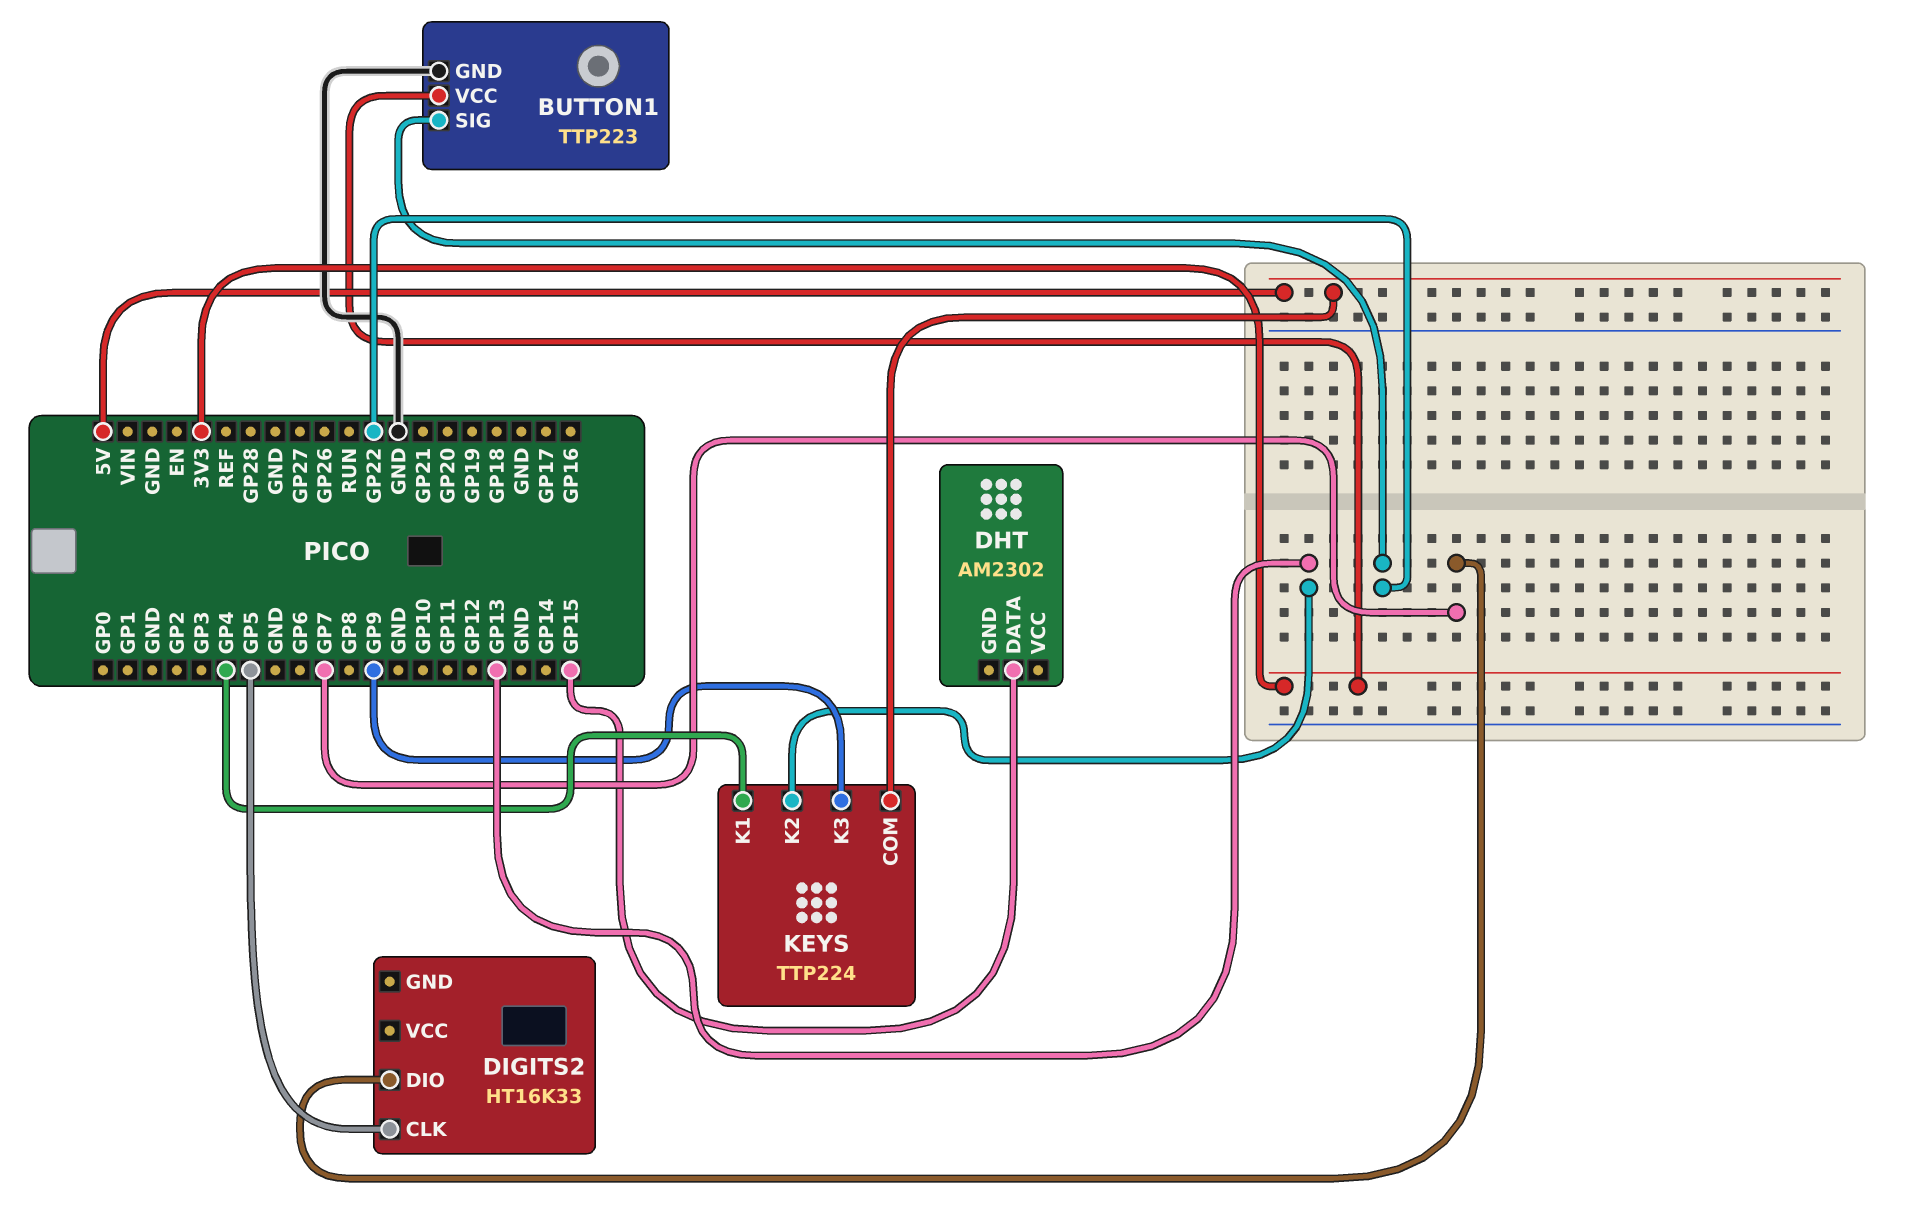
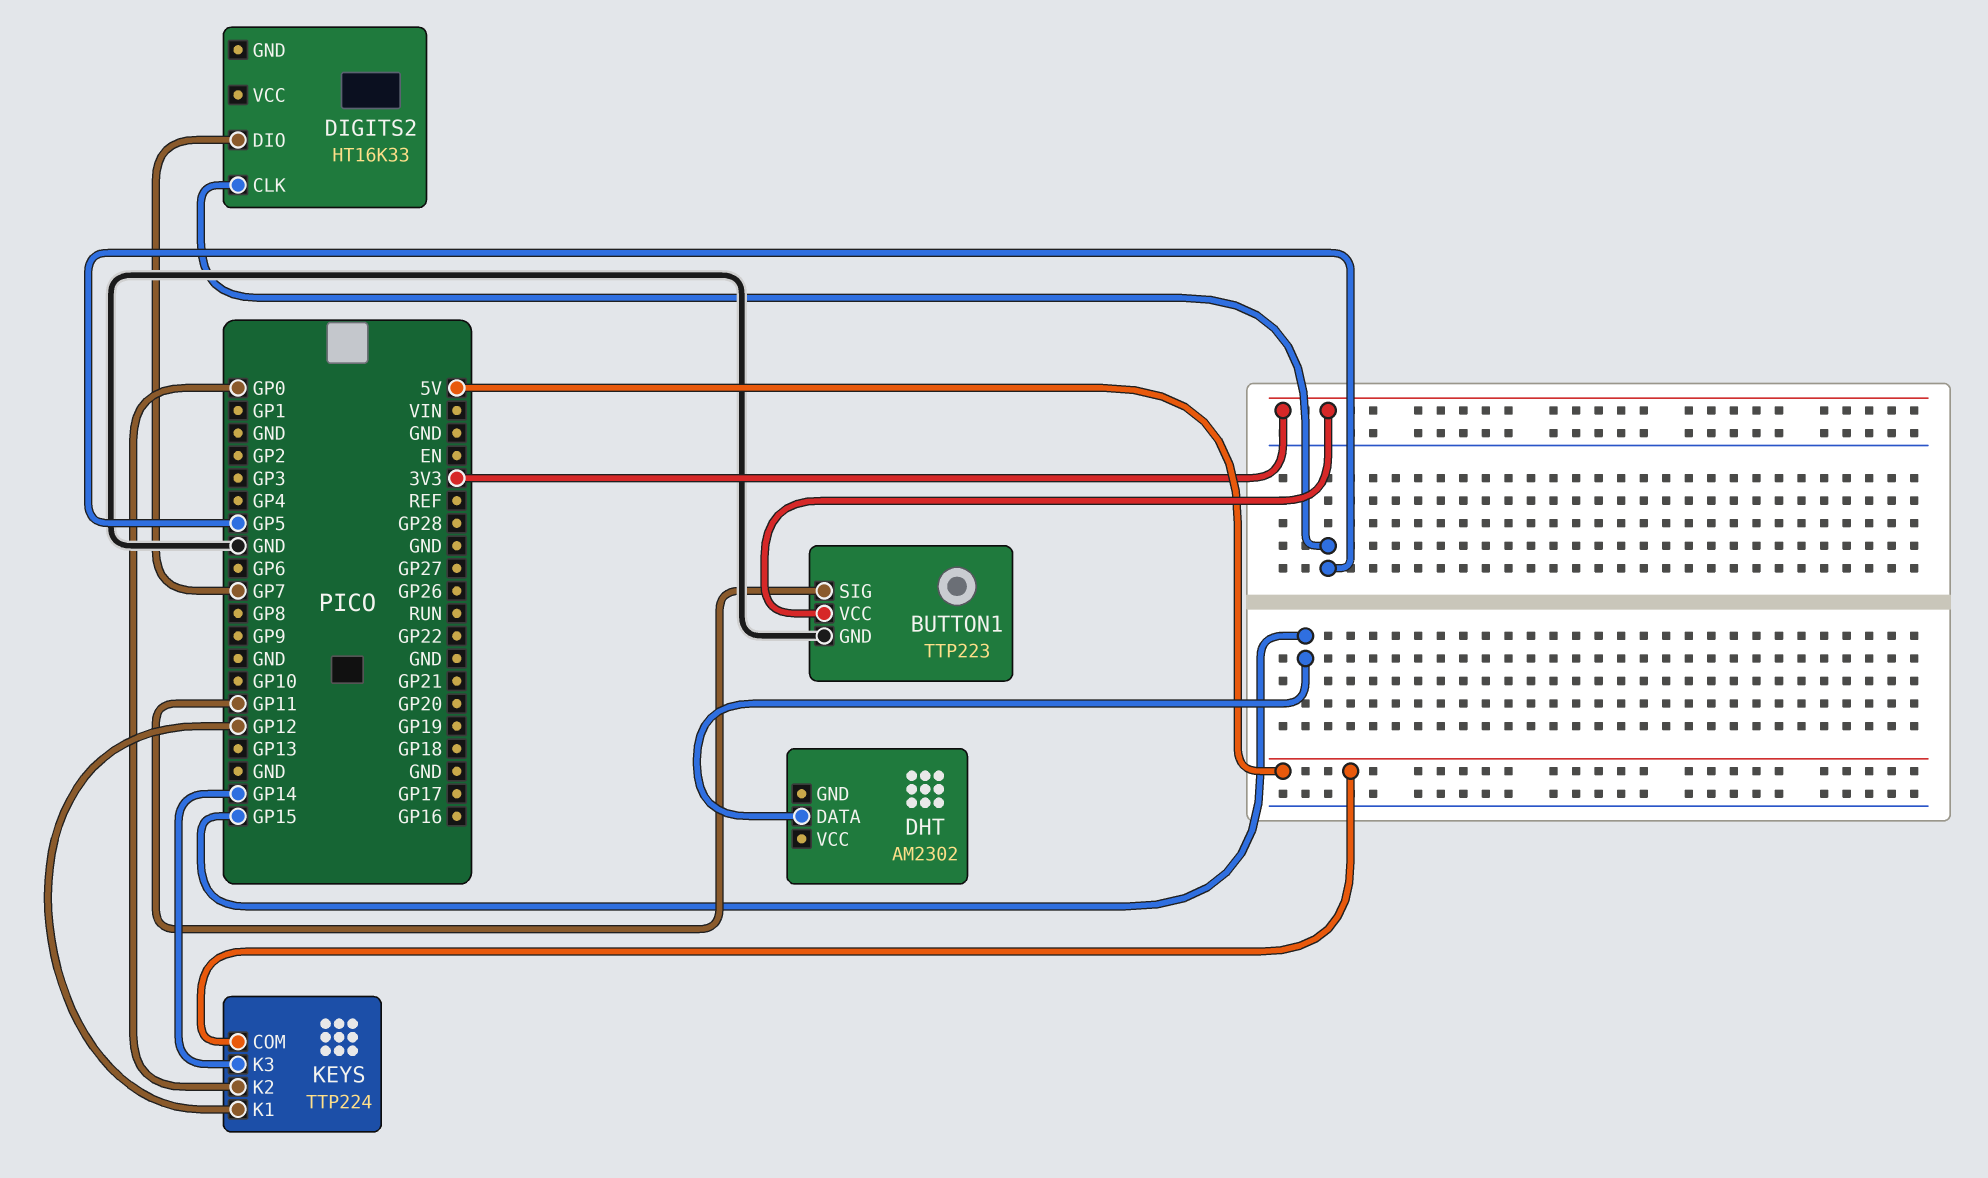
BUTTON1 pin SIG: GP22 -> GP11
KEYS pin K1: GP4 -> GP12
KEYS pin K2: GP13 -> GP0
KEYS pin K3: GP9 -> GP14

